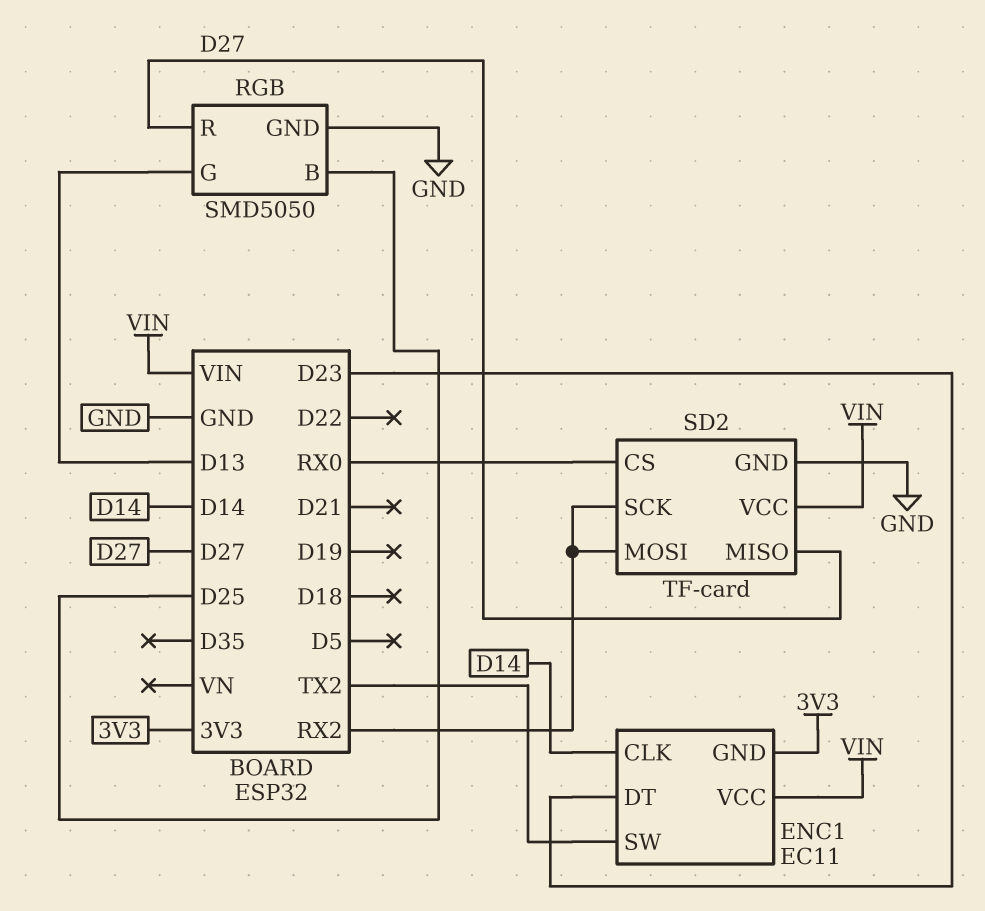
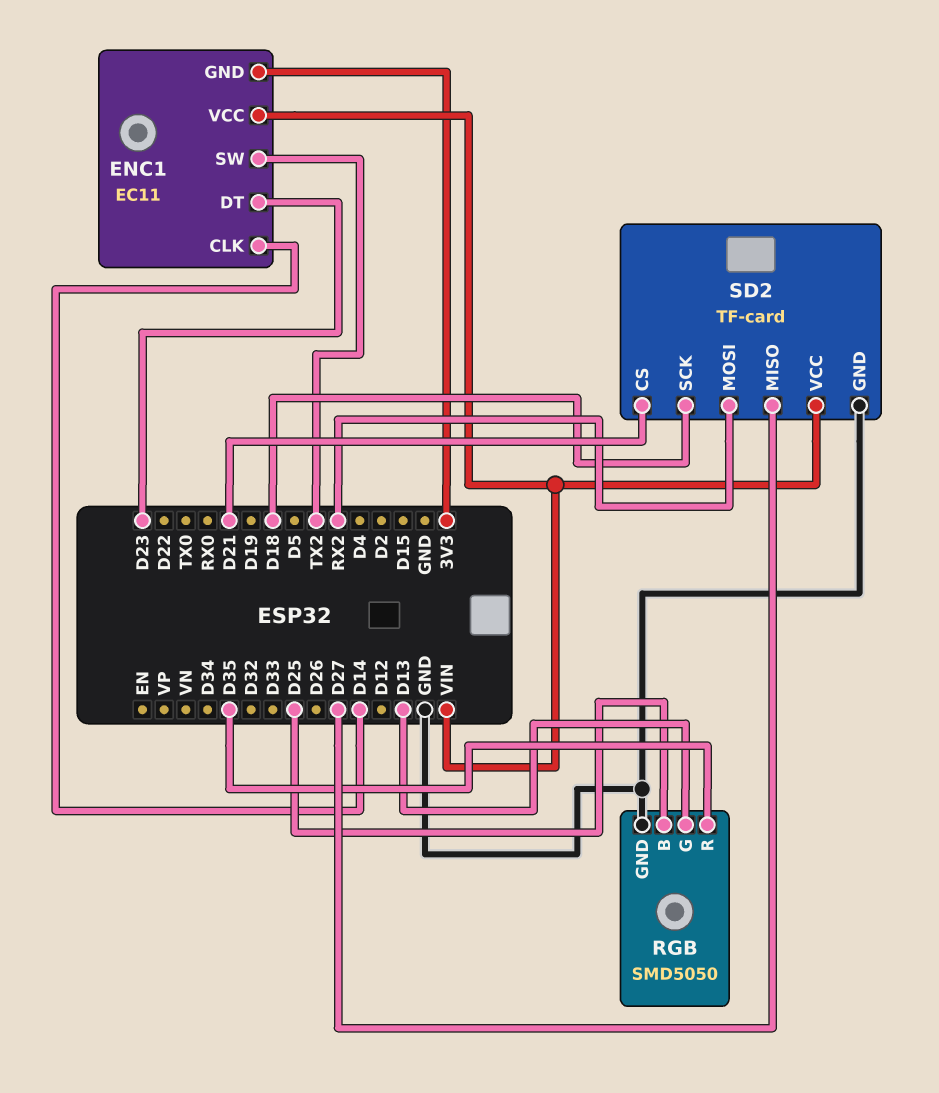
RGB pin R: D27 -> D35
SD2 pin CS: RX0 -> D21
SD2 pin SCK: RX2 -> D18

